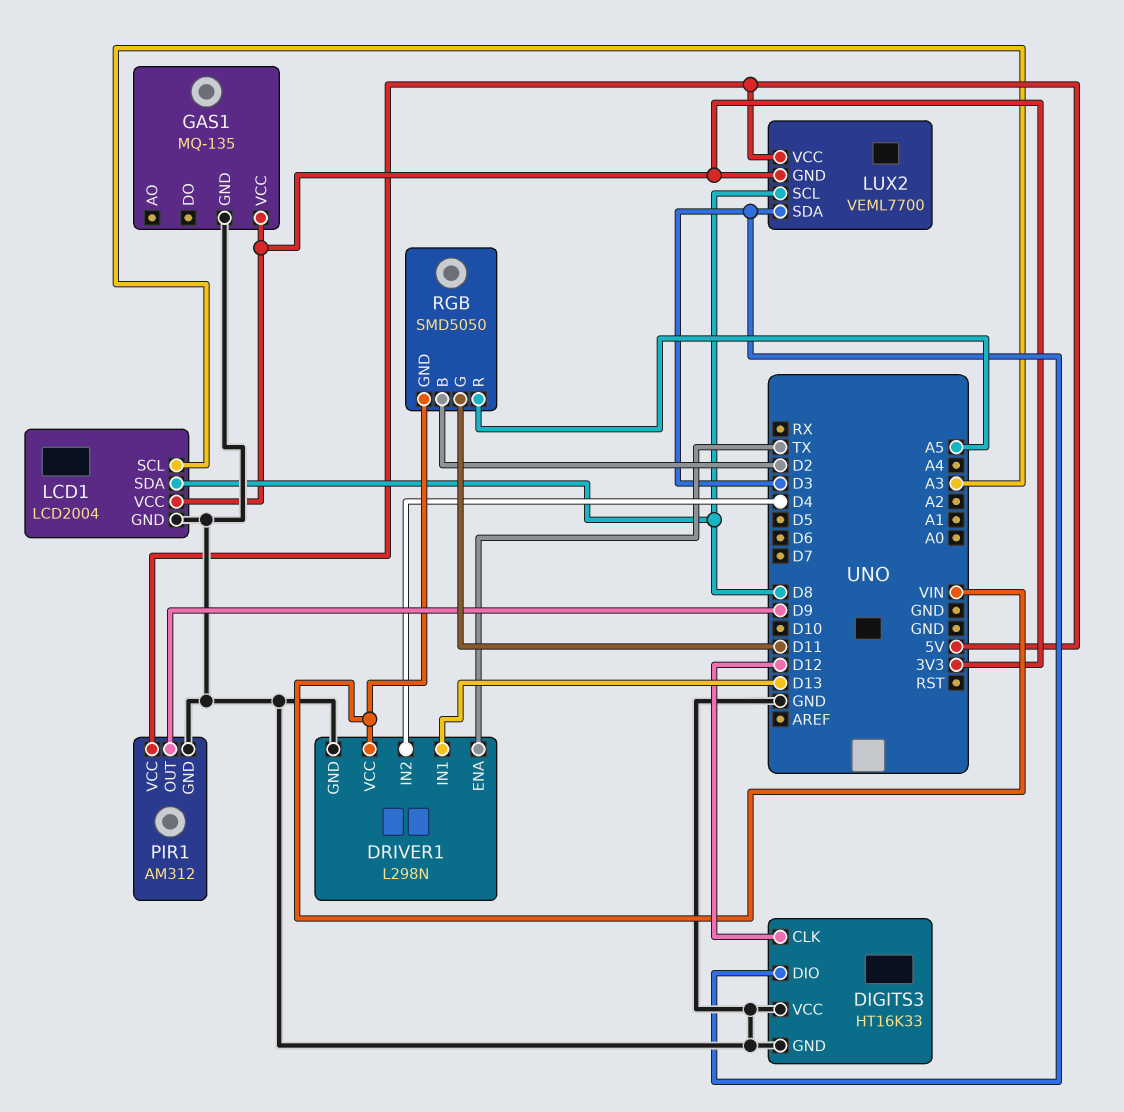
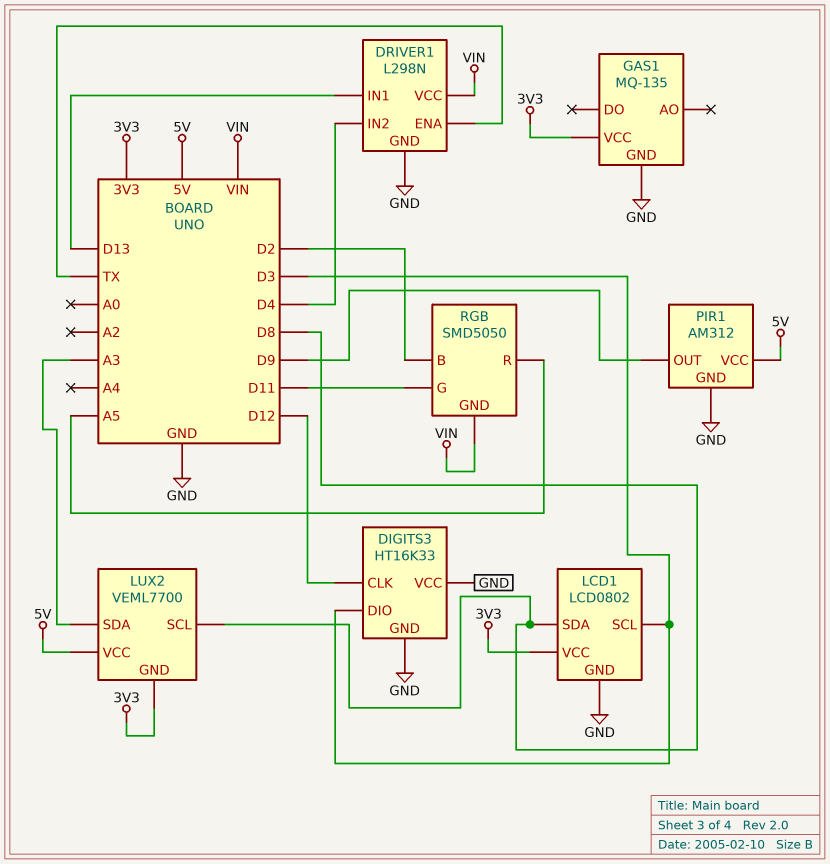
LCD1: LCD2004 -> LCD0802
LCD1 pin SCL: A3 -> D3
LUX2 pin SDA: D3 -> A3

